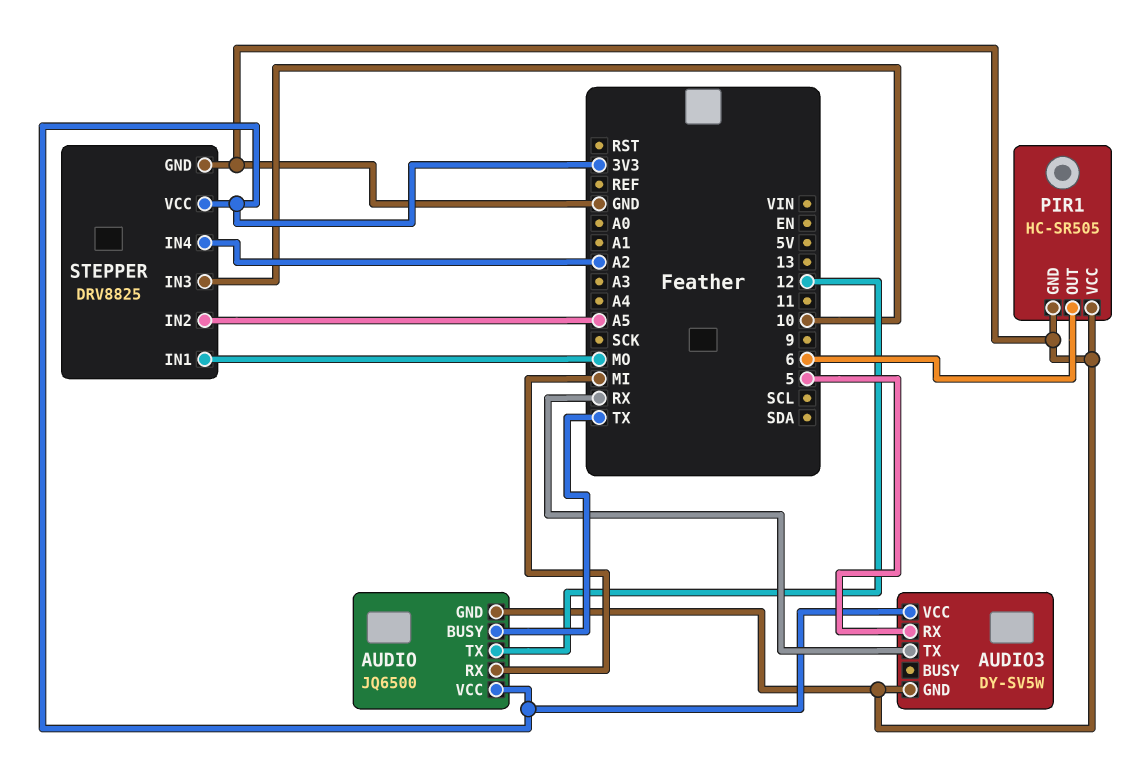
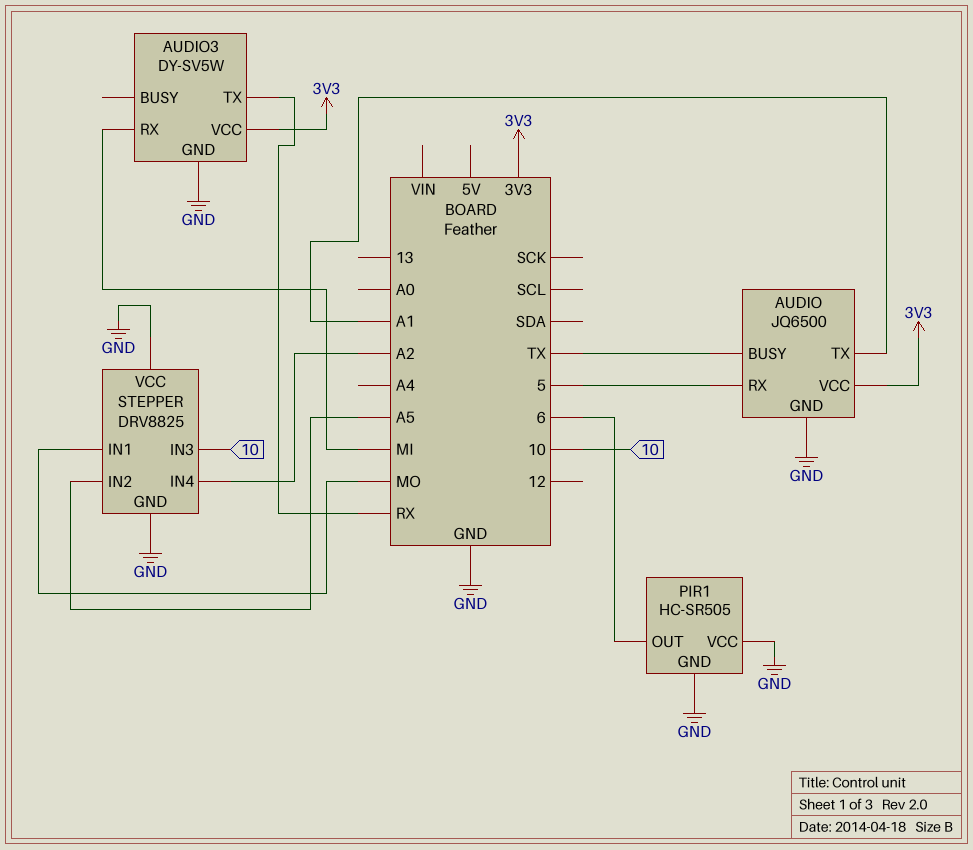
AUDIO pin RX: MI -> 5
AUDIO pin TX: 12 -> A1
AUDIO3 pin RX: 5 -> MI
STEPPER pin VCC: 3V3 -> GND

